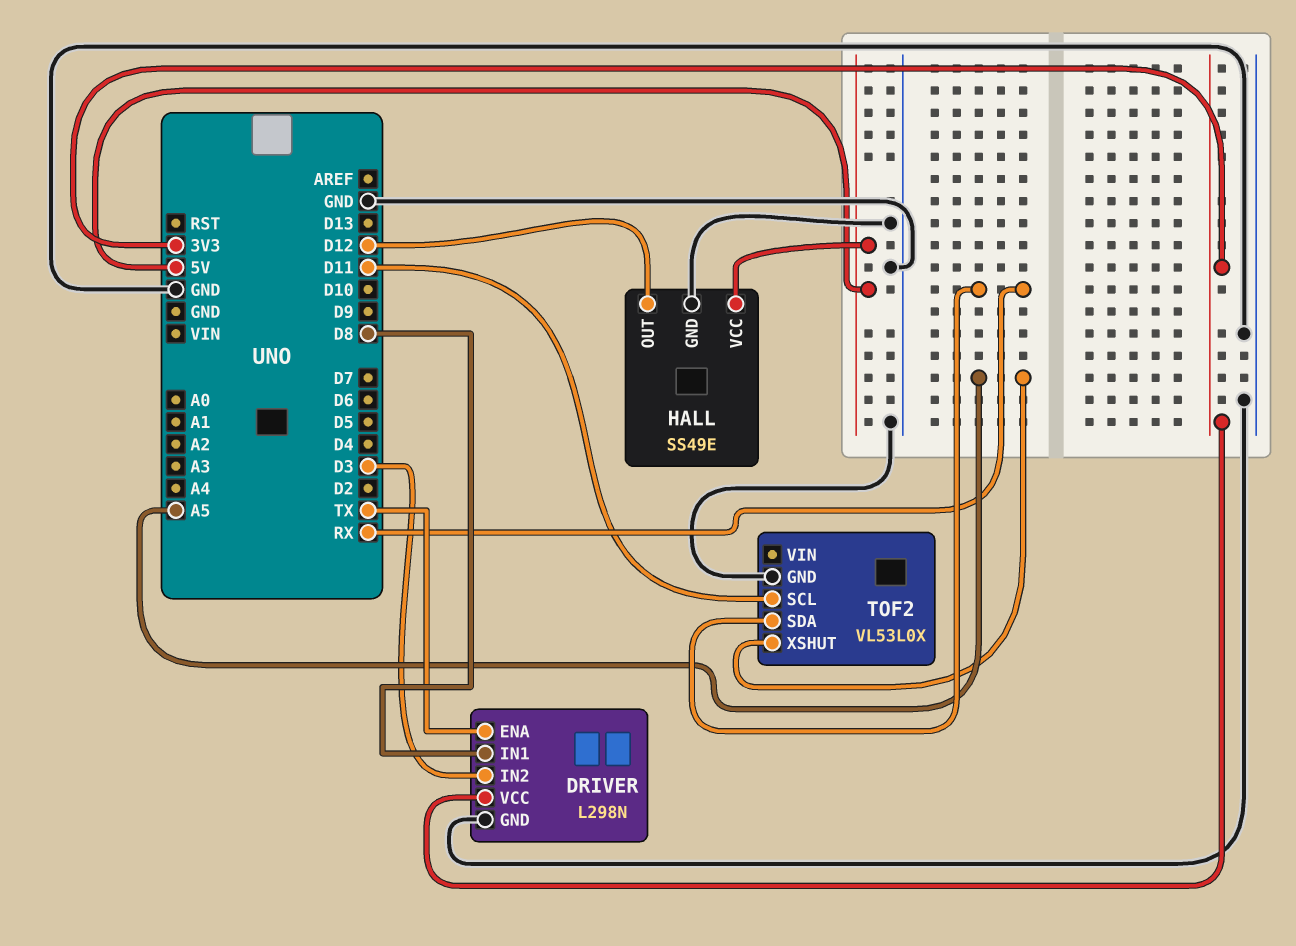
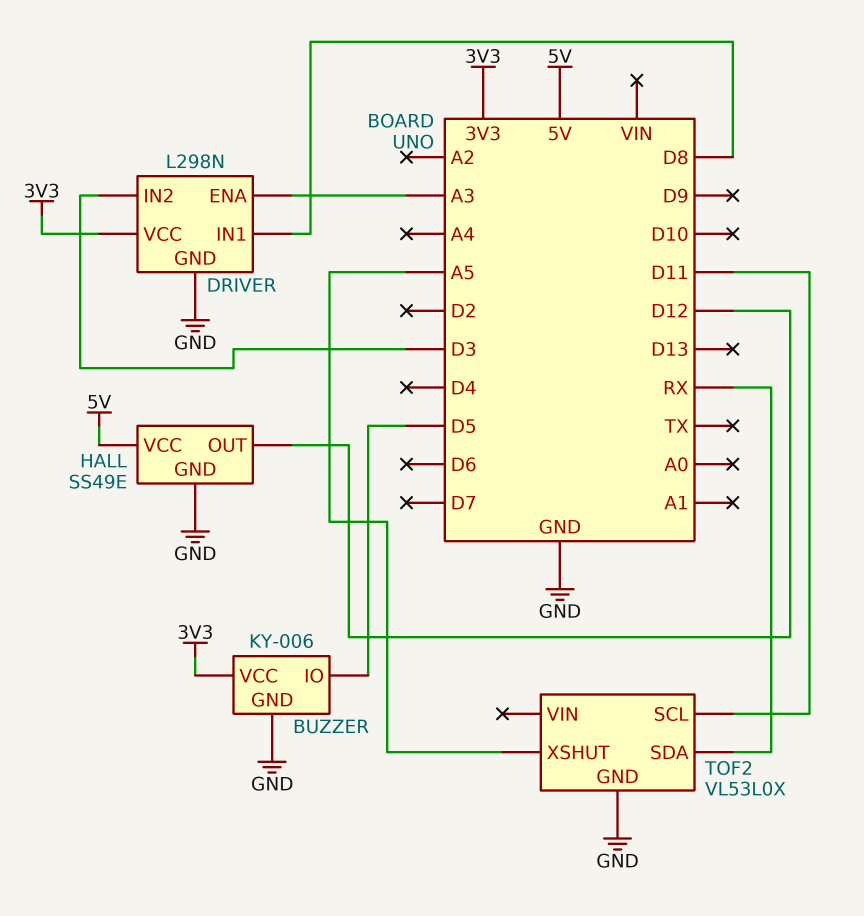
BUZZER: none -> KY-006
BUZZER pin GND: none -> GND
BUZZER pin IO: none -> D5
BUZZER pin VCC: none -> 3V3
DRIVER pin ENA: TX -> A3

